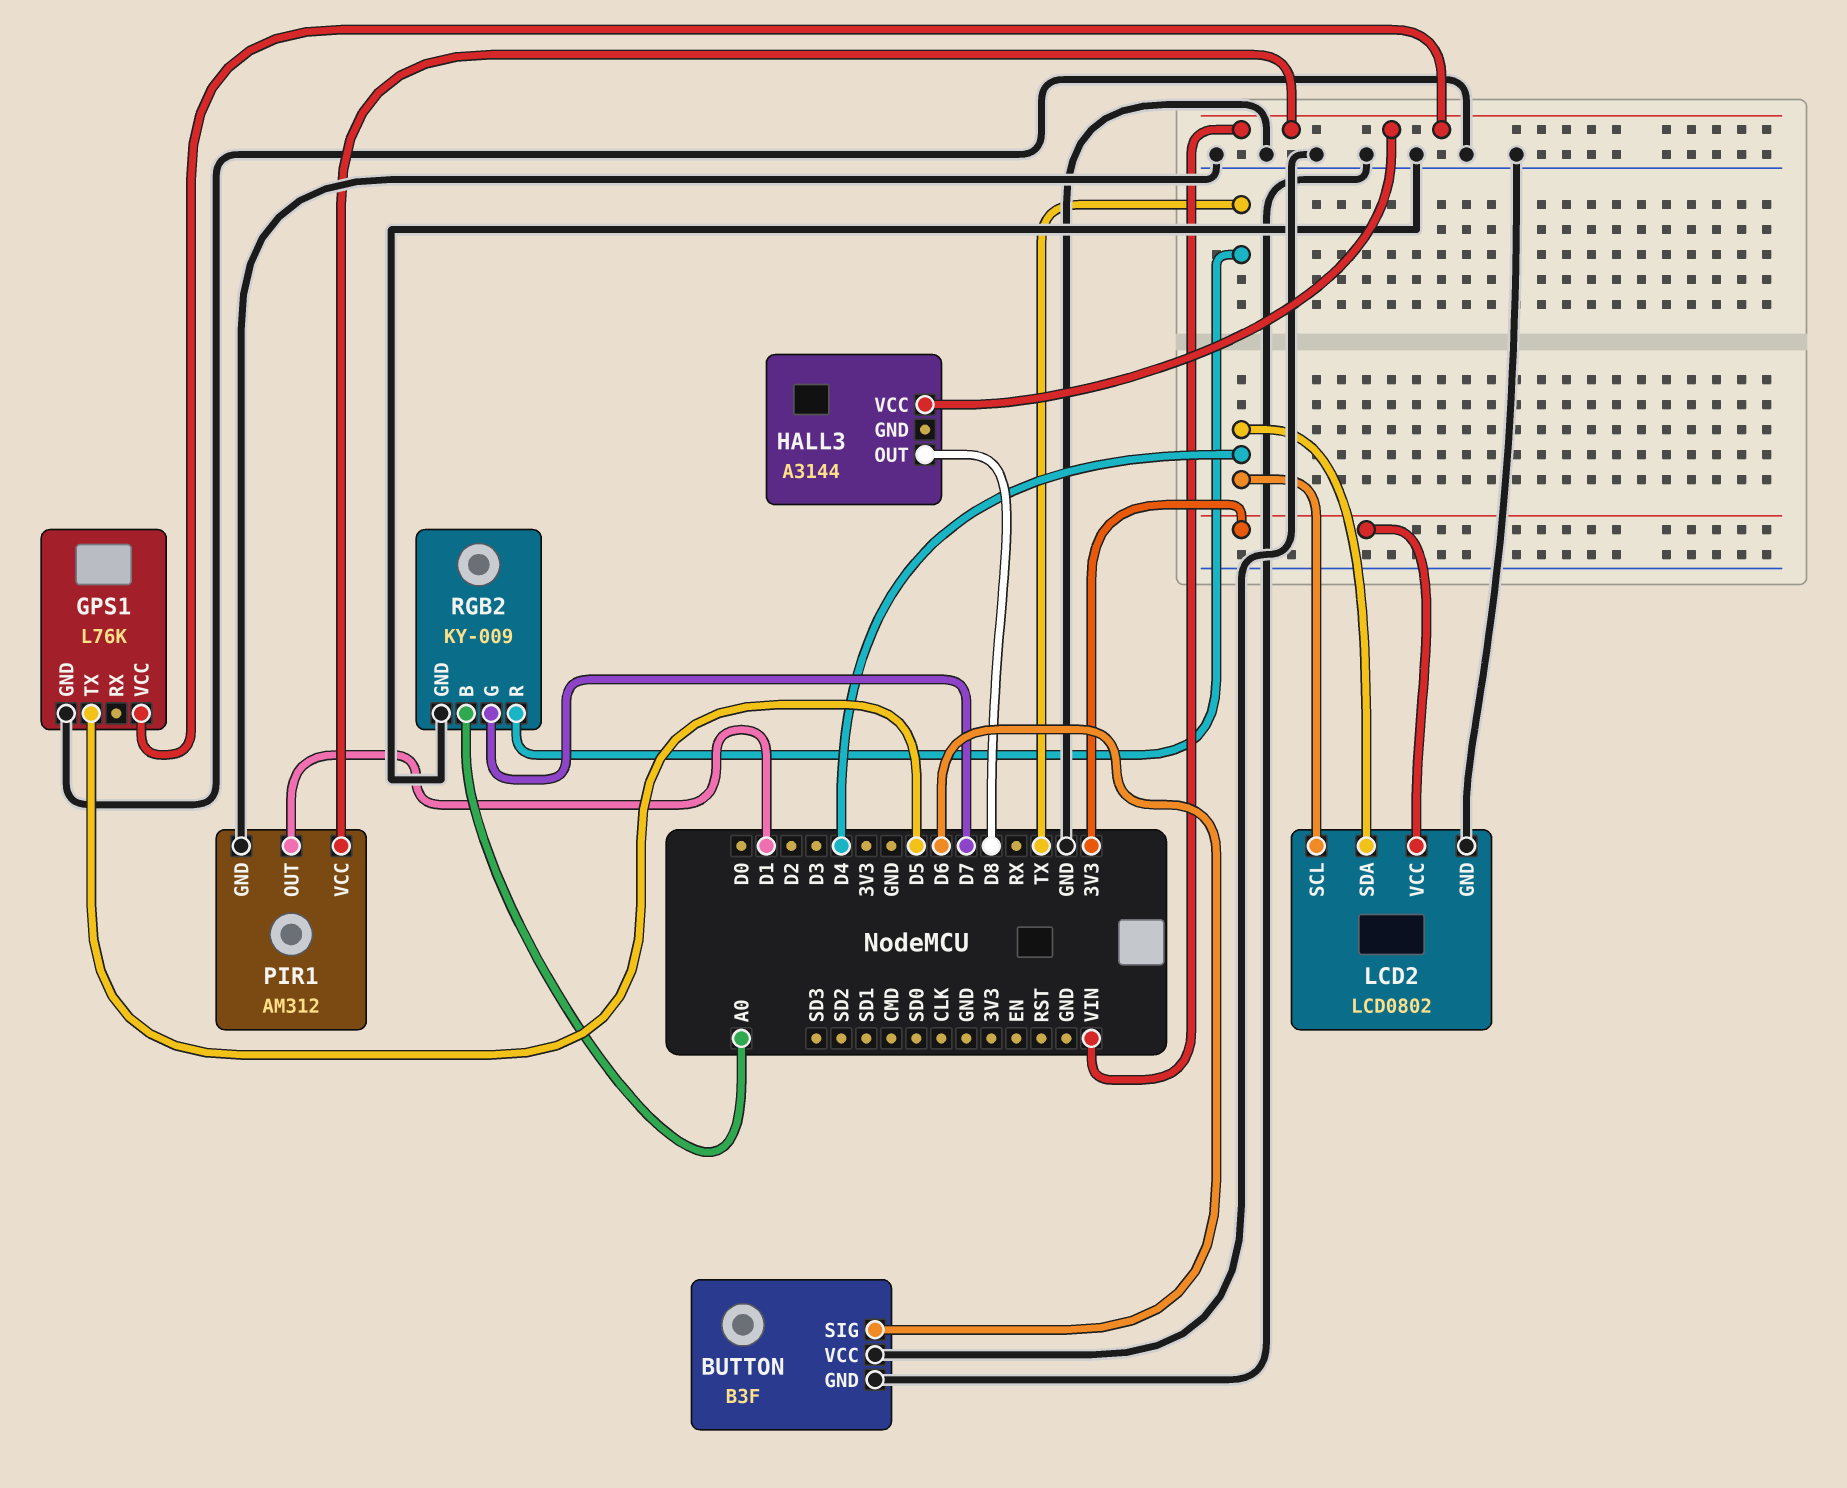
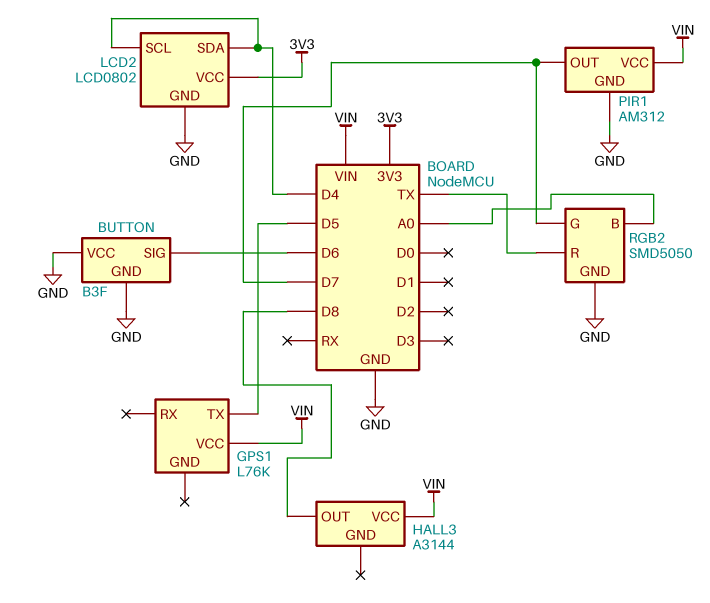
GPS1 pin GND: GND -> none
PIR1 pin OUT: D1 -> D7
RGB2: KY-009 -> SMD5050

